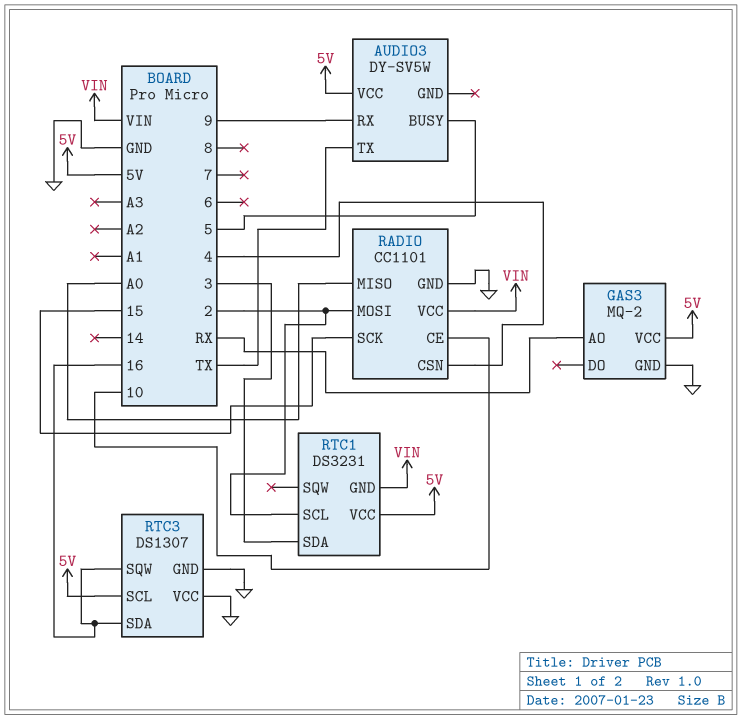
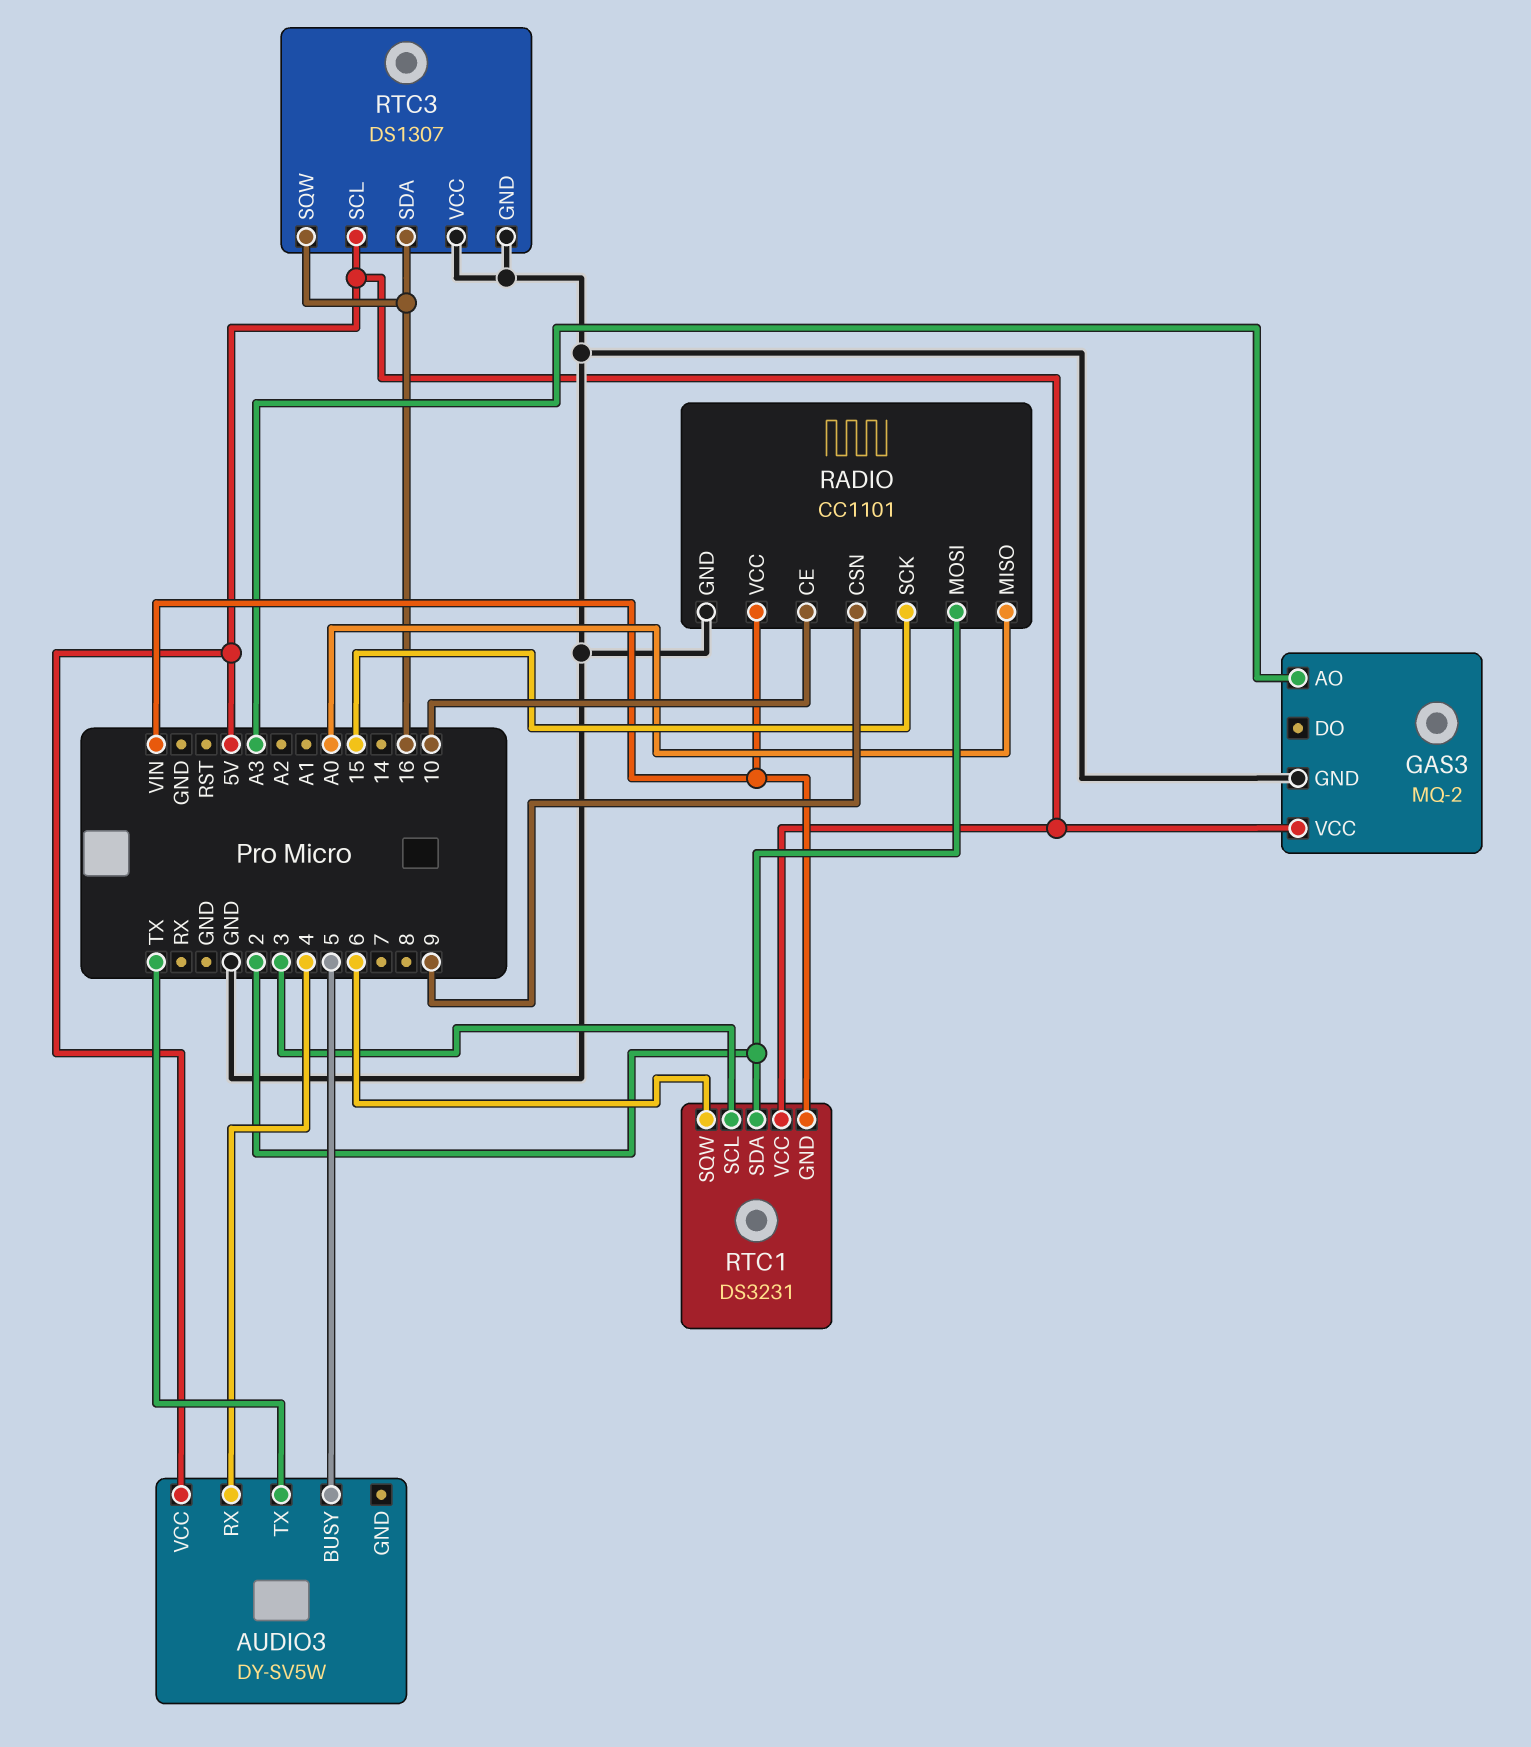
AUDIO3 pin RX: 9 -> 4
GAS3 pin AO: RX -> A3
RADIO pin CSN: 4 -> 9
RTC1 pin SCL: 2 -> 3
RTC1 pin SDA: 3 -> 2
RTC1 pin SQW: none -> 6

